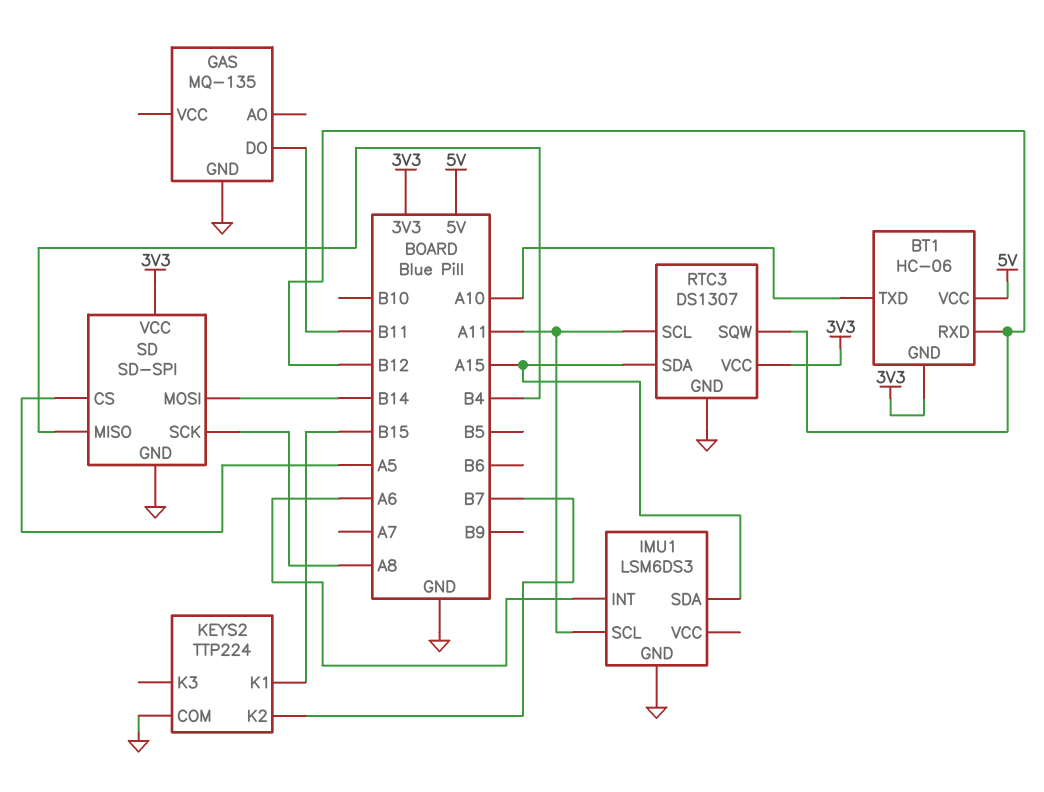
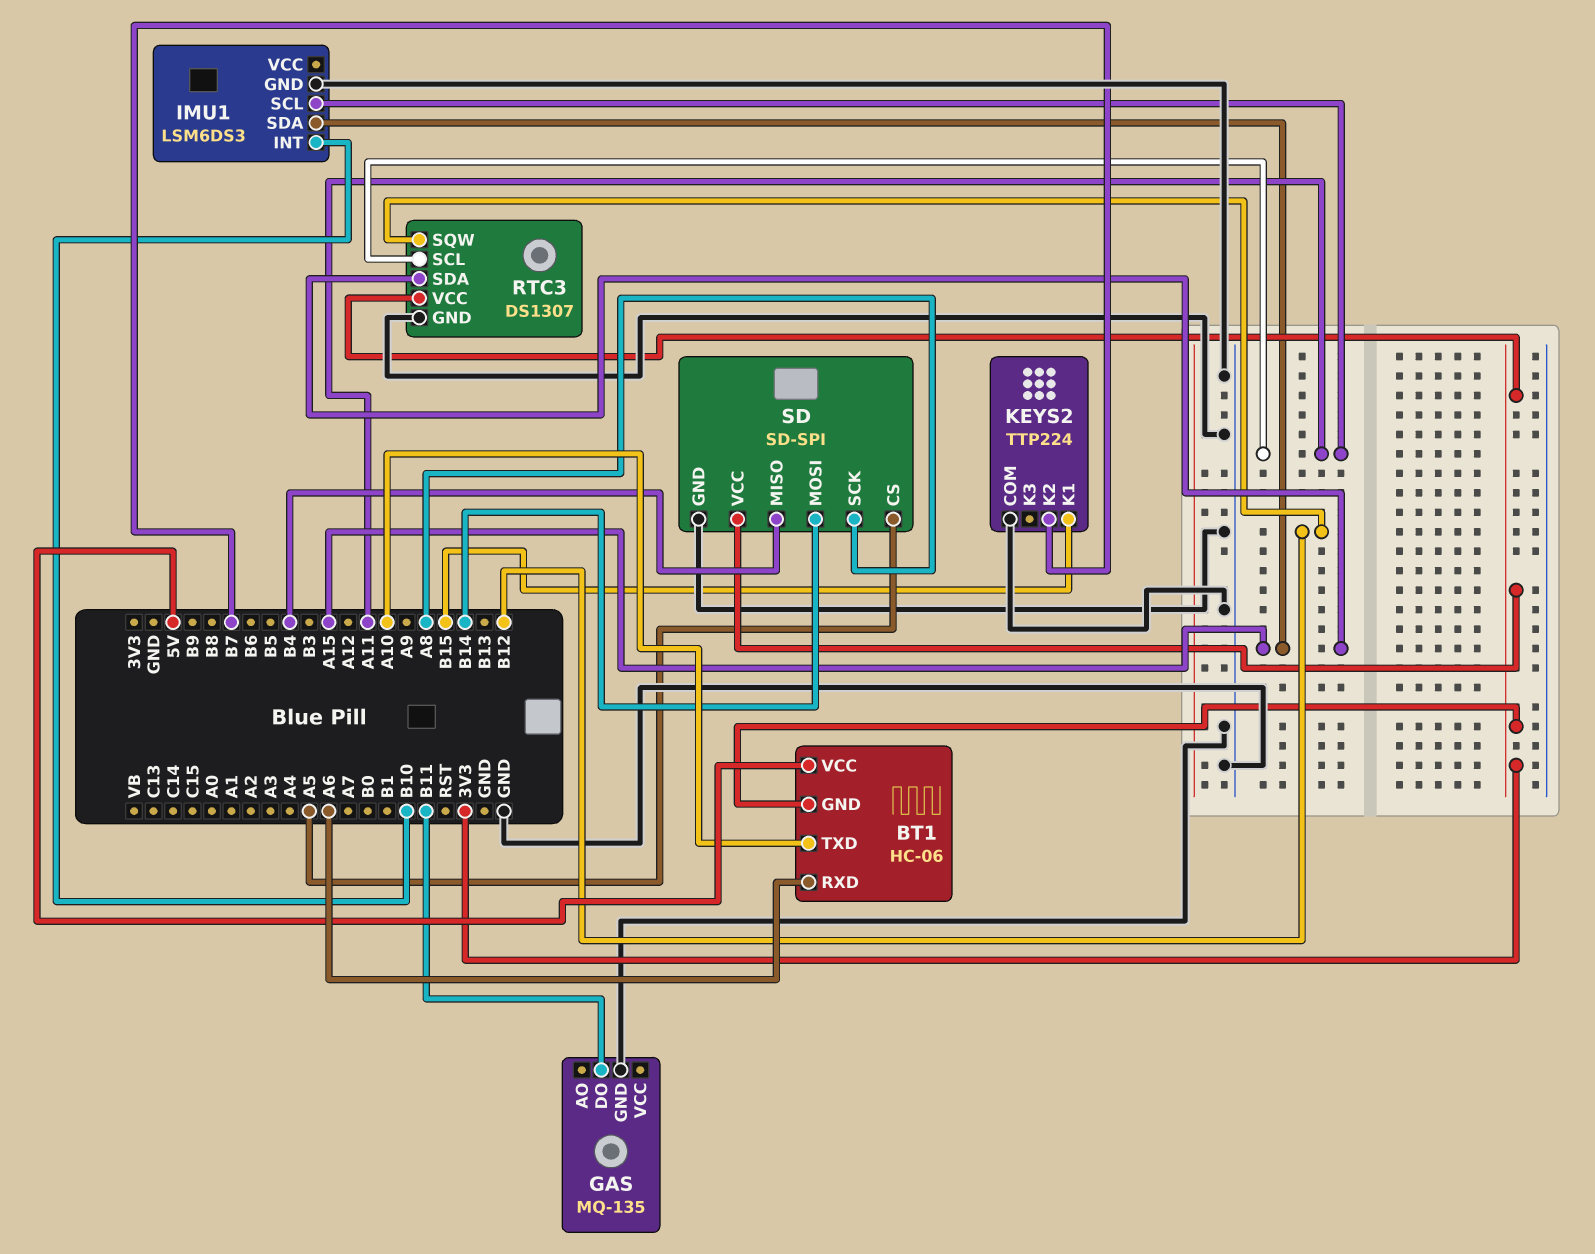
BT1 pin RXD: B12 -> A6
IMU1 pin INT: A6 -> B10

